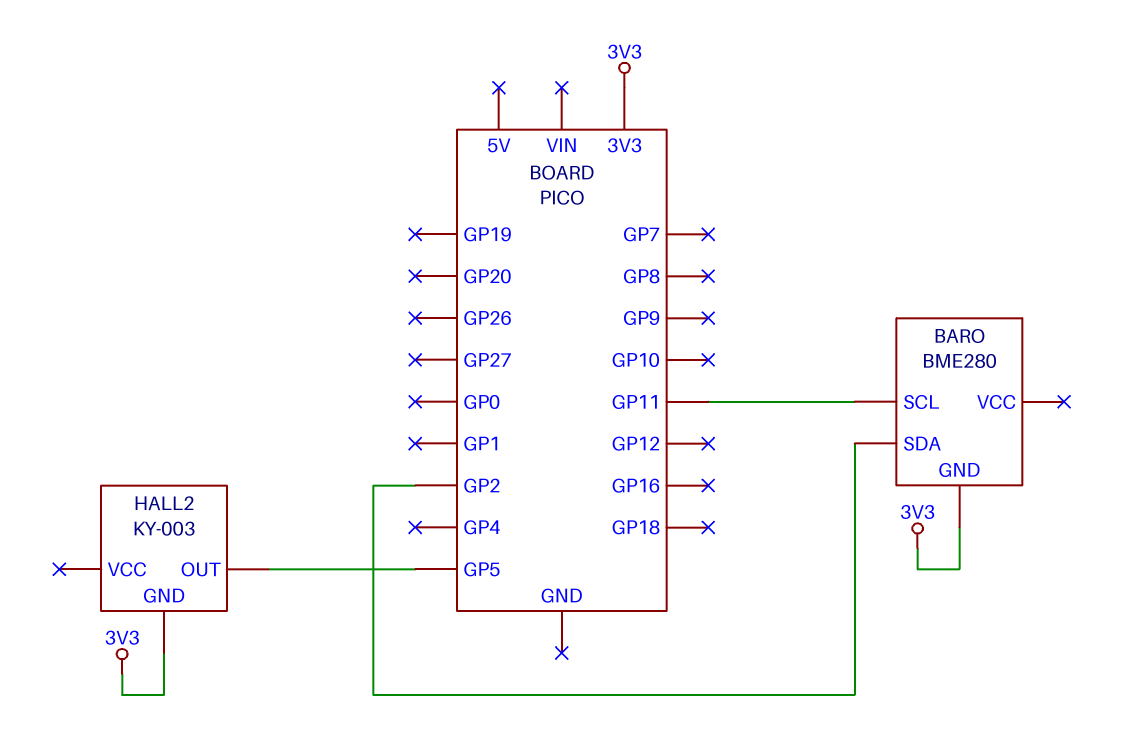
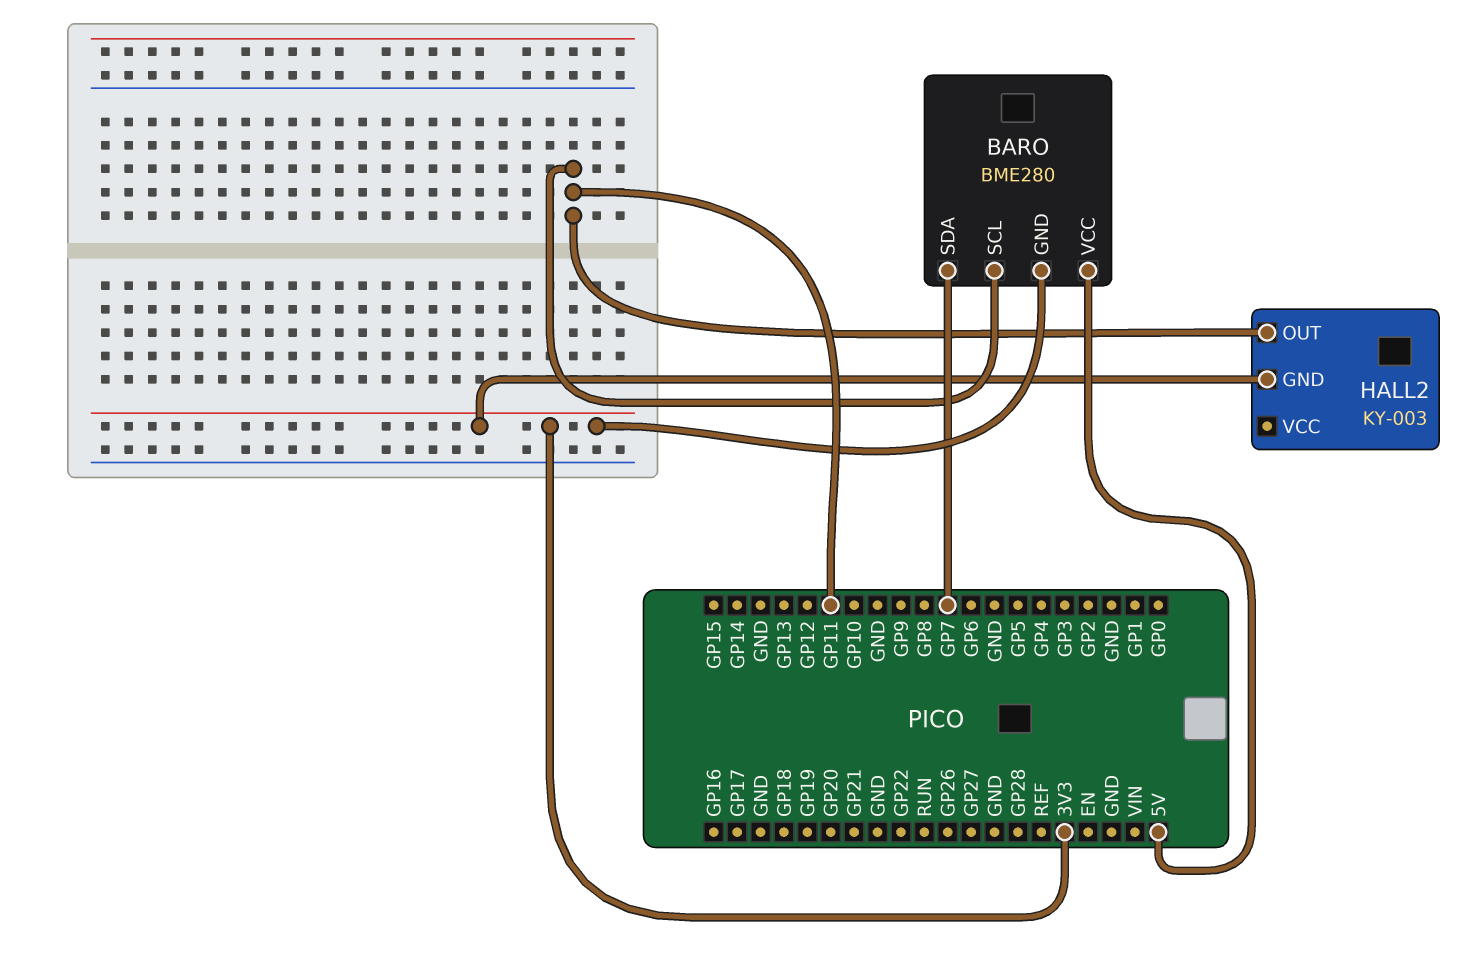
BARO pin SDA: GP2 -> GP7
BARO pin VCC: none -> 5V
HALL2 pin OUT: GP5 -> GP11

